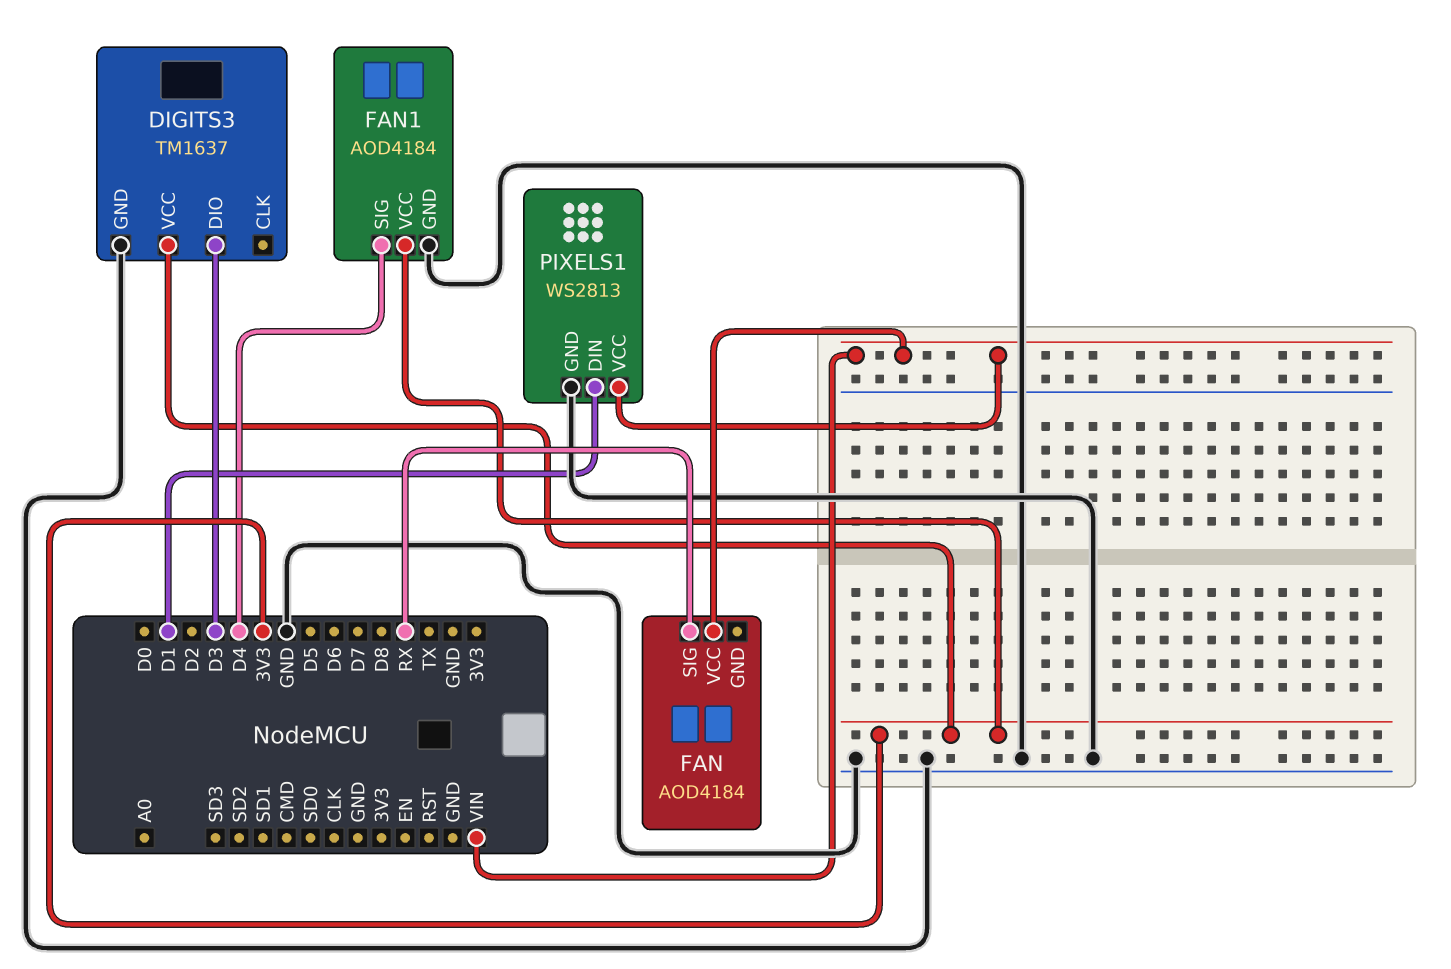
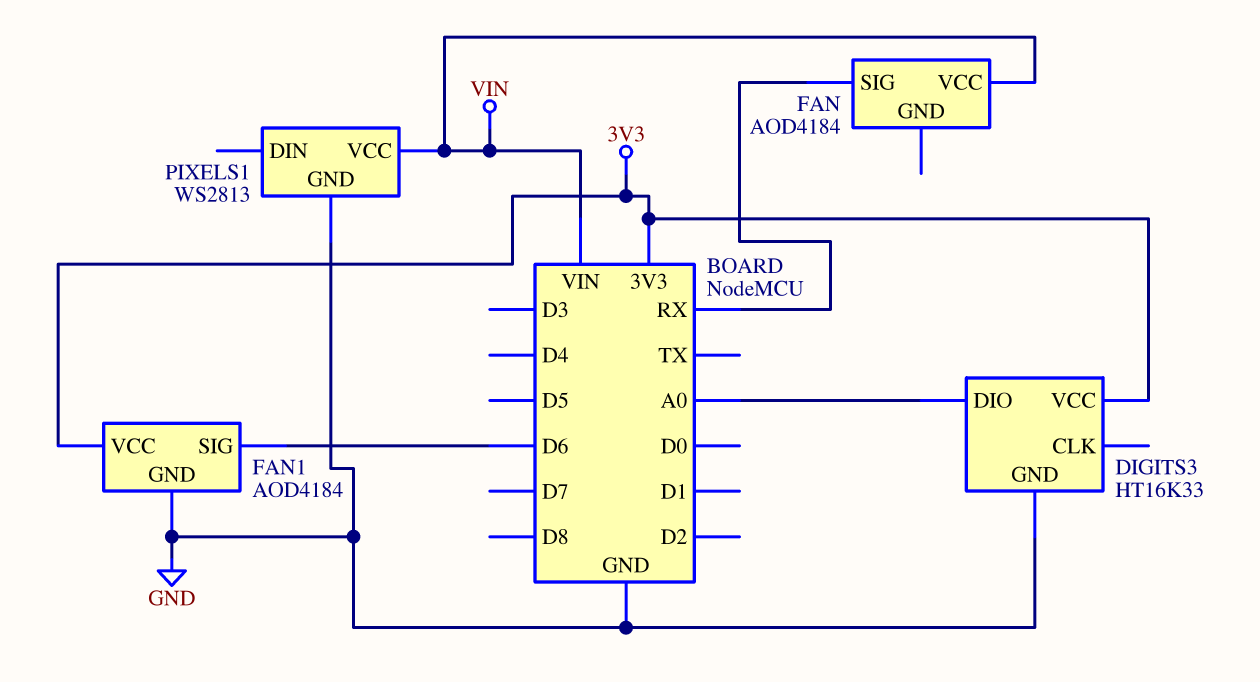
DIGITS3: TM1637 -> HT16K33
DIGITS3 pin DIO: D3 -> A0
FAN1 pin SIG: D4 -> D6
PIXELS1 pin DIN: D1 -> none

